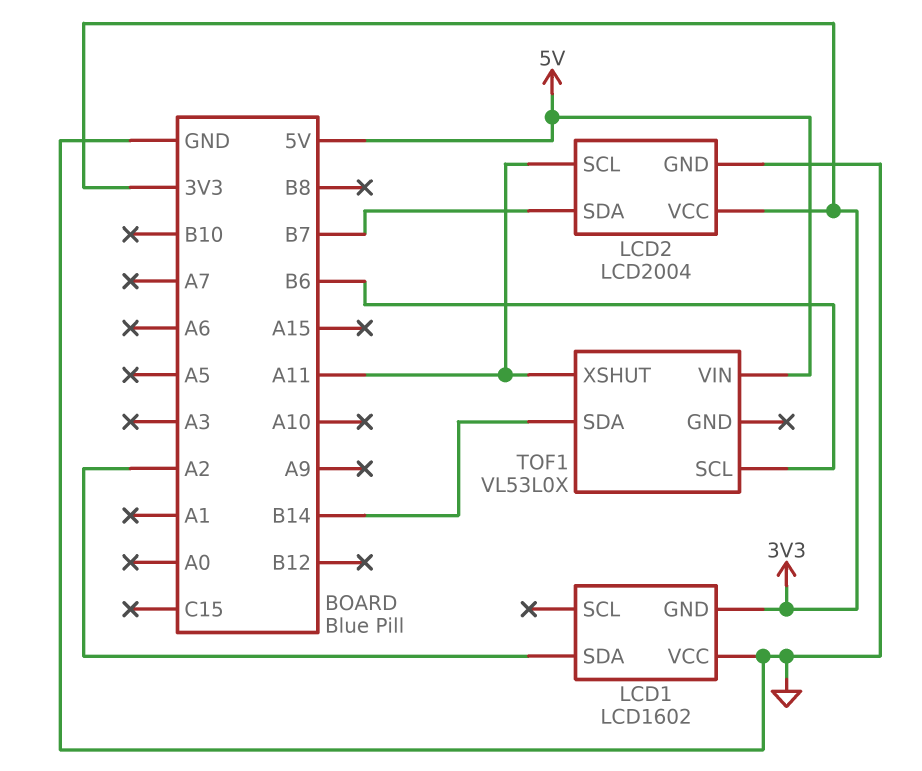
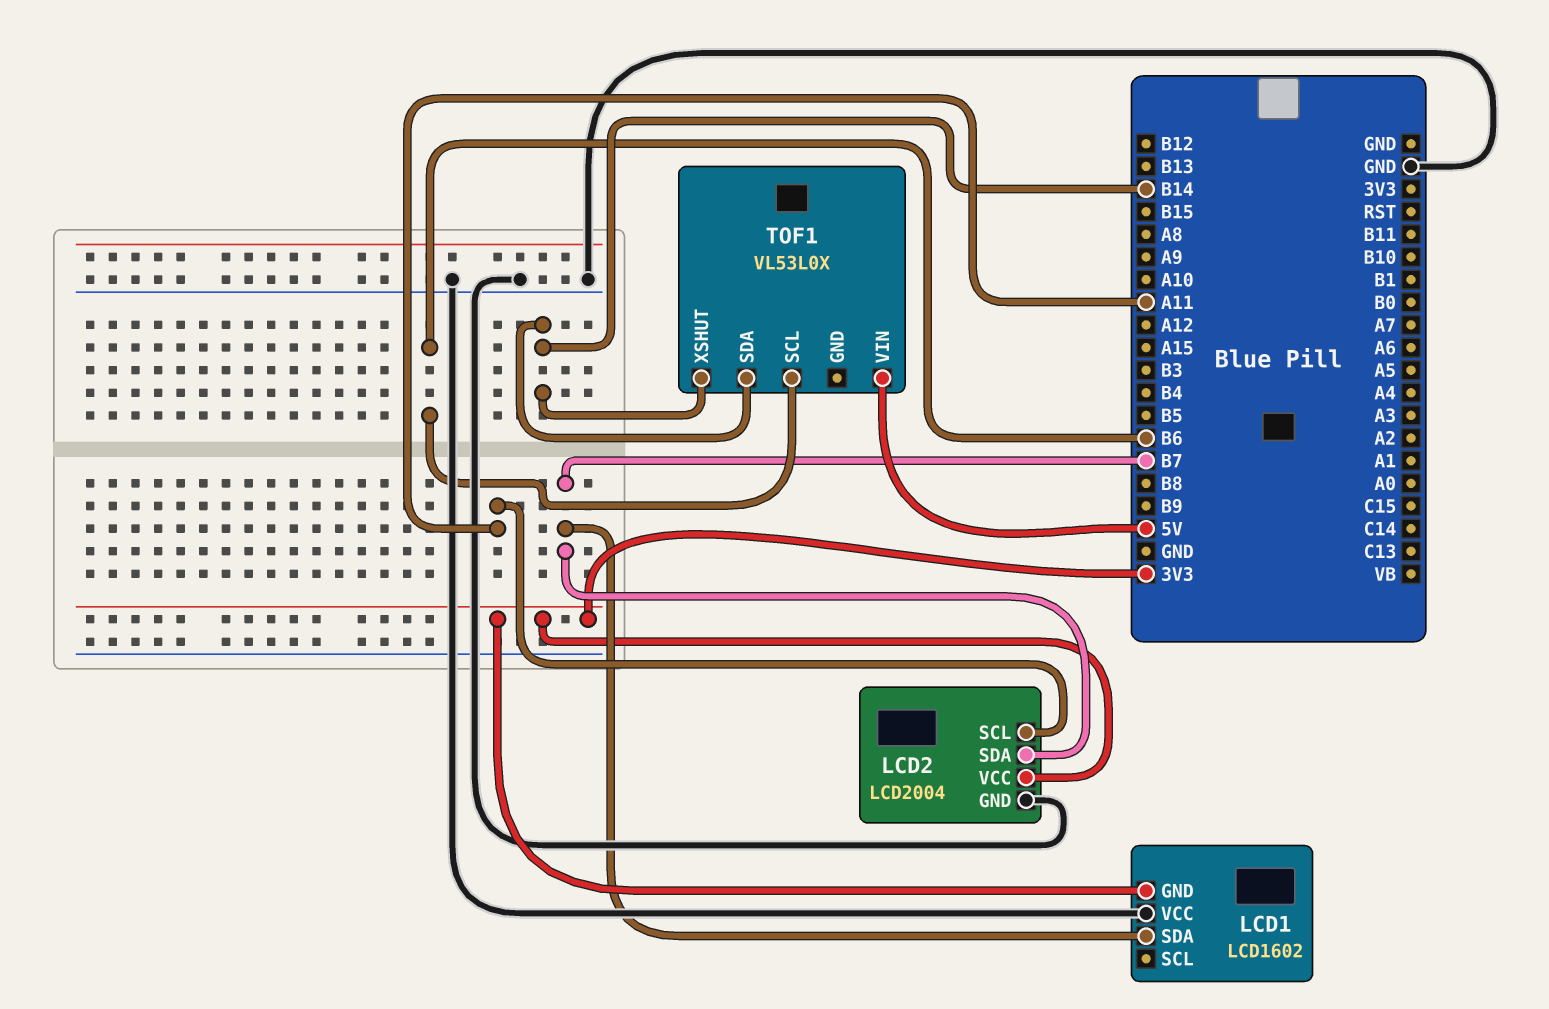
LCD1 pin SDA: A2 -> B7
TOF1 pin XSHUT: A11 -> B14

